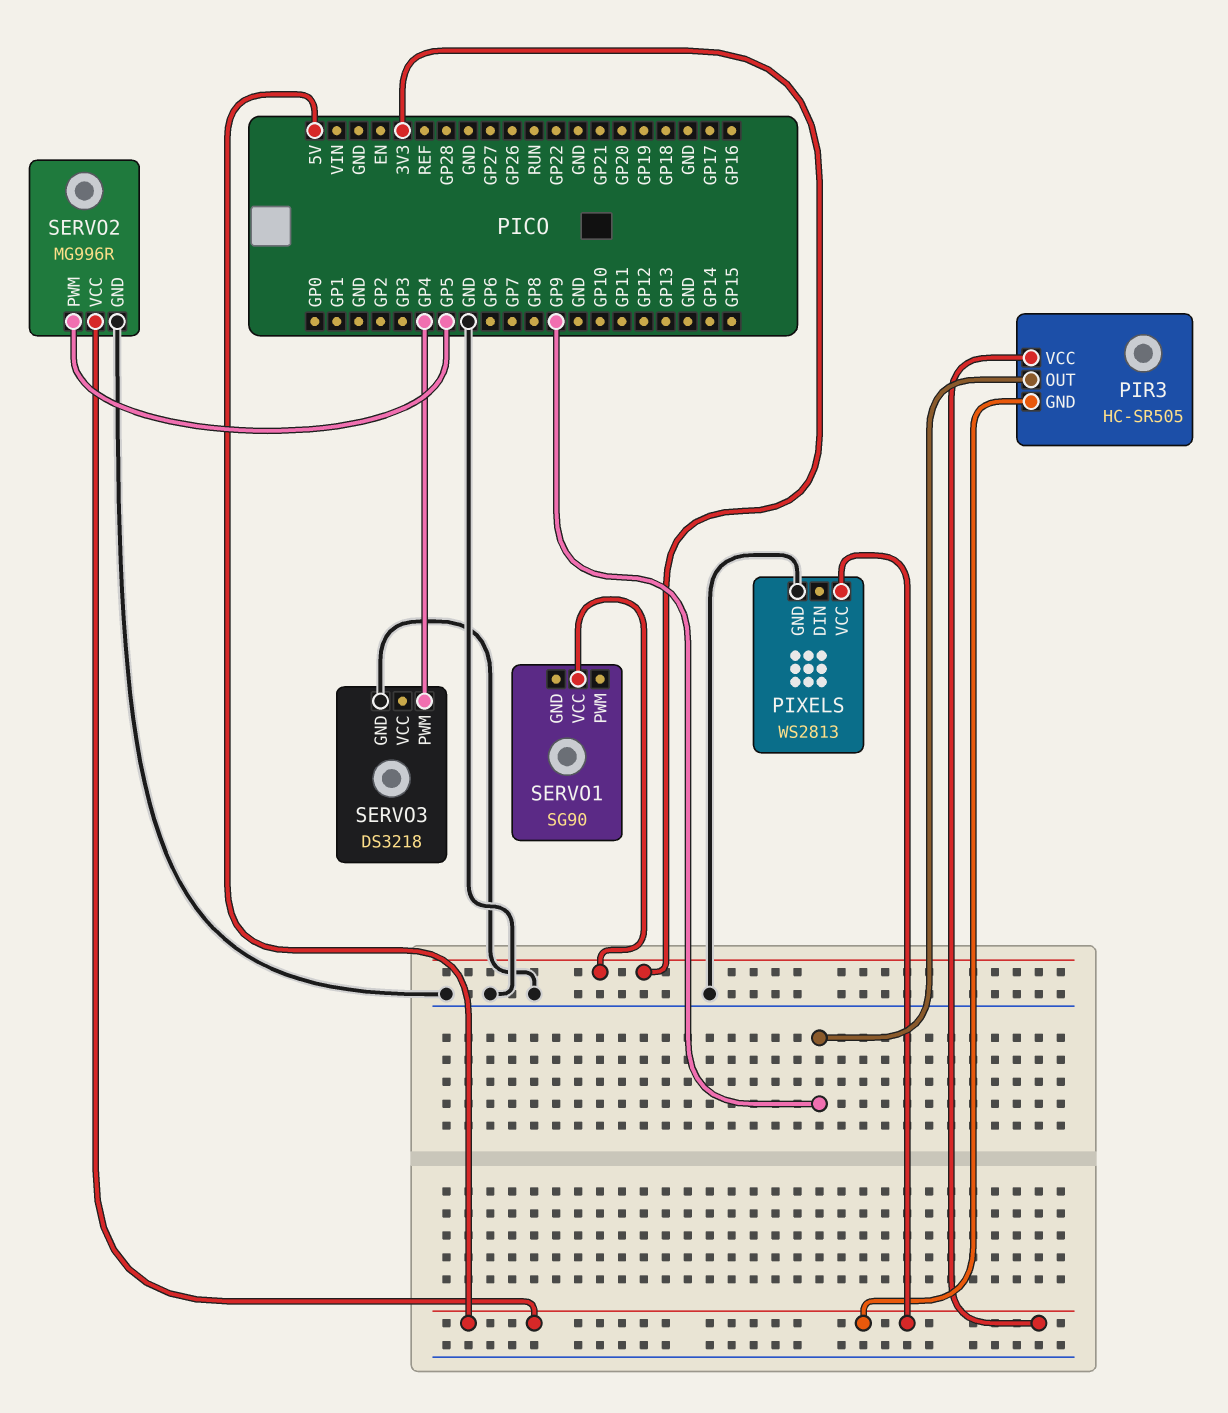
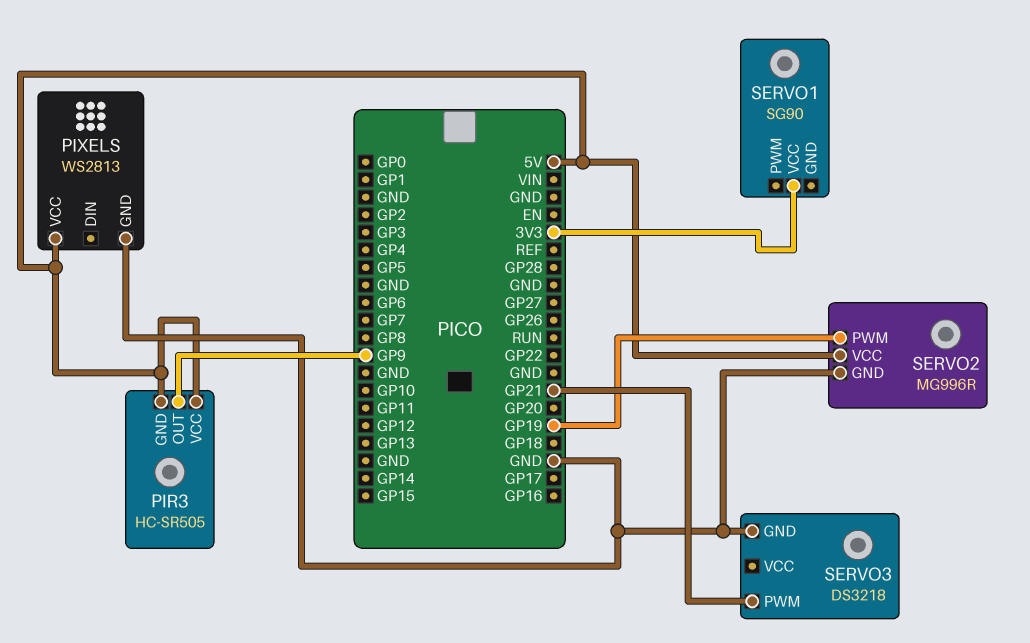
SERVO2 pin PWM: GP5 -> GP19
SERVO3 pin PWM: GP4 -> GP21

